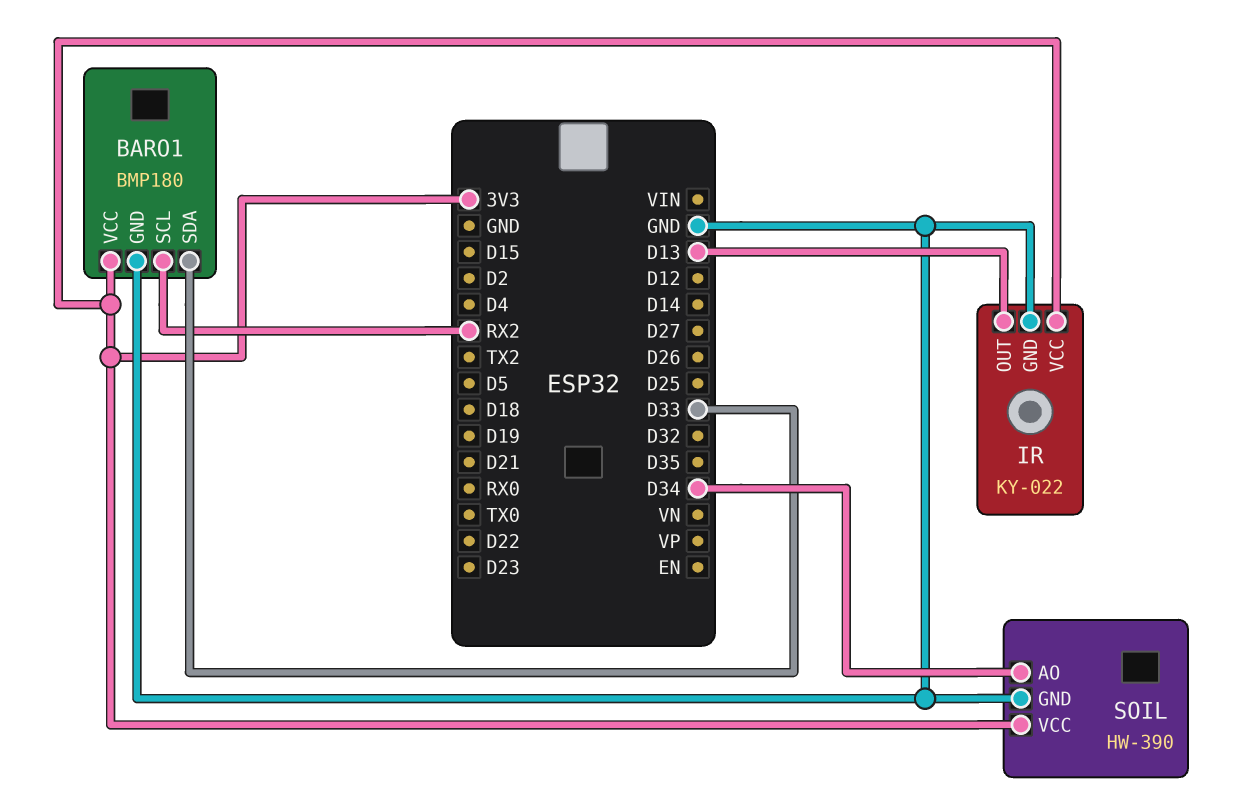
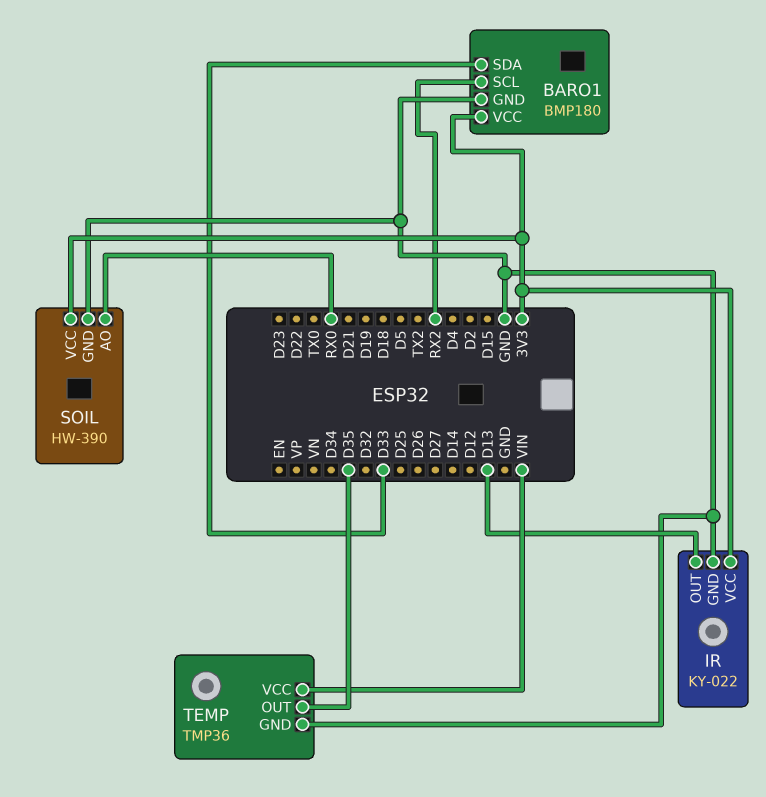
SOIL pin AO: D34 -> RX0
TEMP: none -> TMP36
TEMP pin GND: none -> GND
TEMP pin OUT: none -> D35
TEMP pin VCC: none -> VIN

